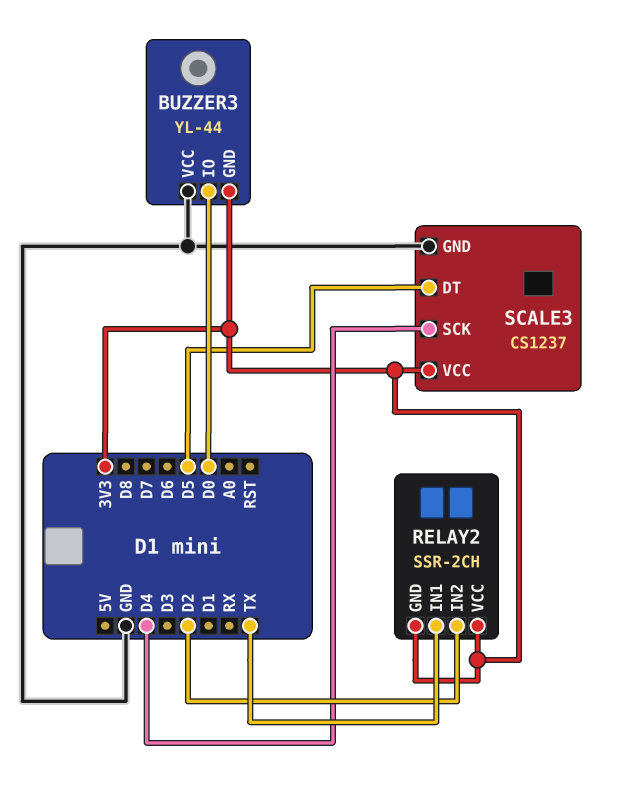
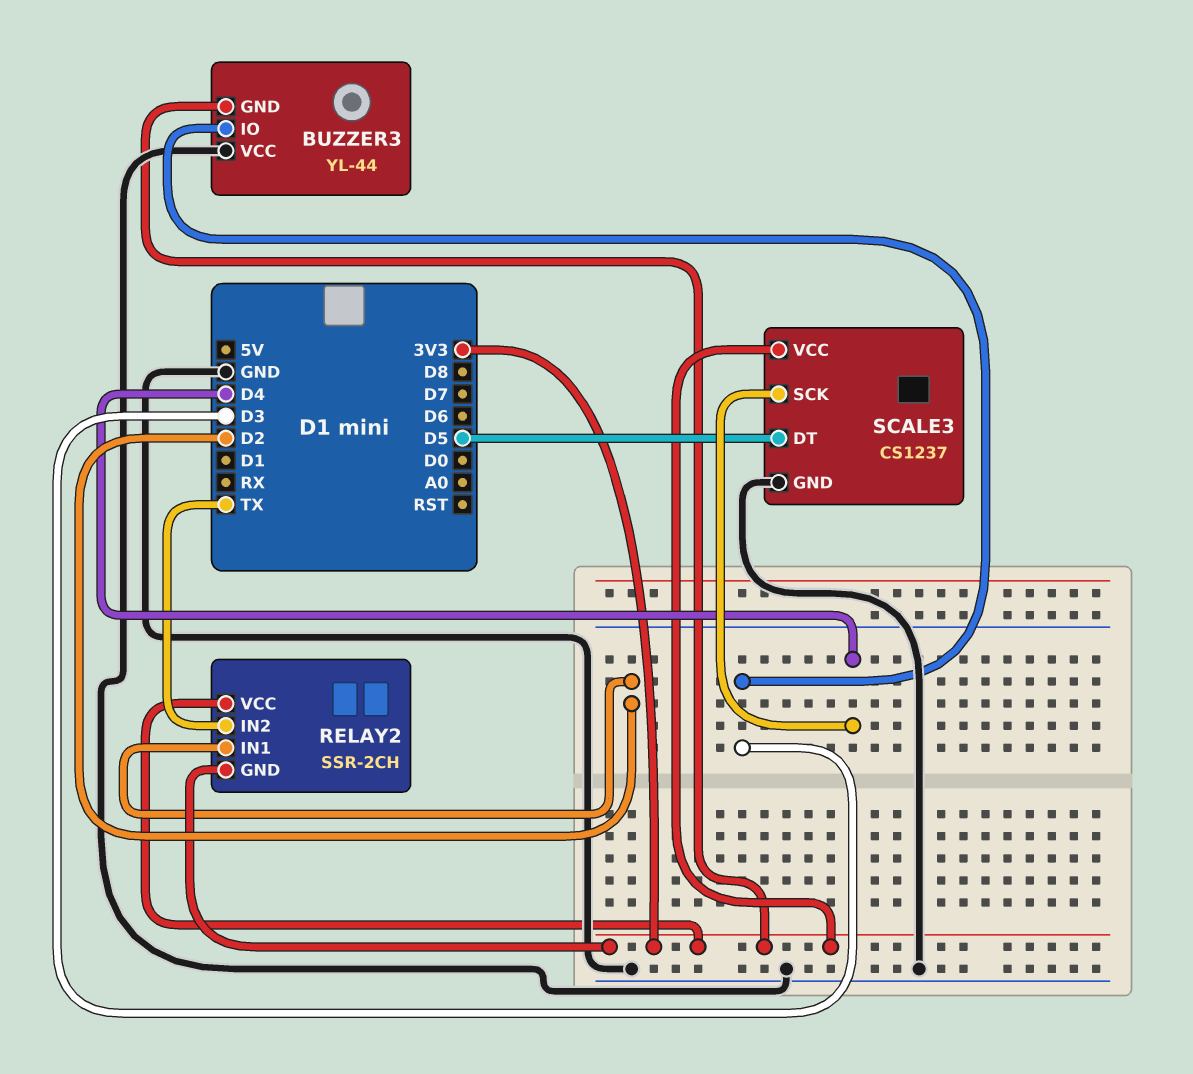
BUZZER3 pin IO: D0 -> D3
RELAY2 pin IN1: TX -> D2
RELAY2 pin IN2: D2 -> TX

